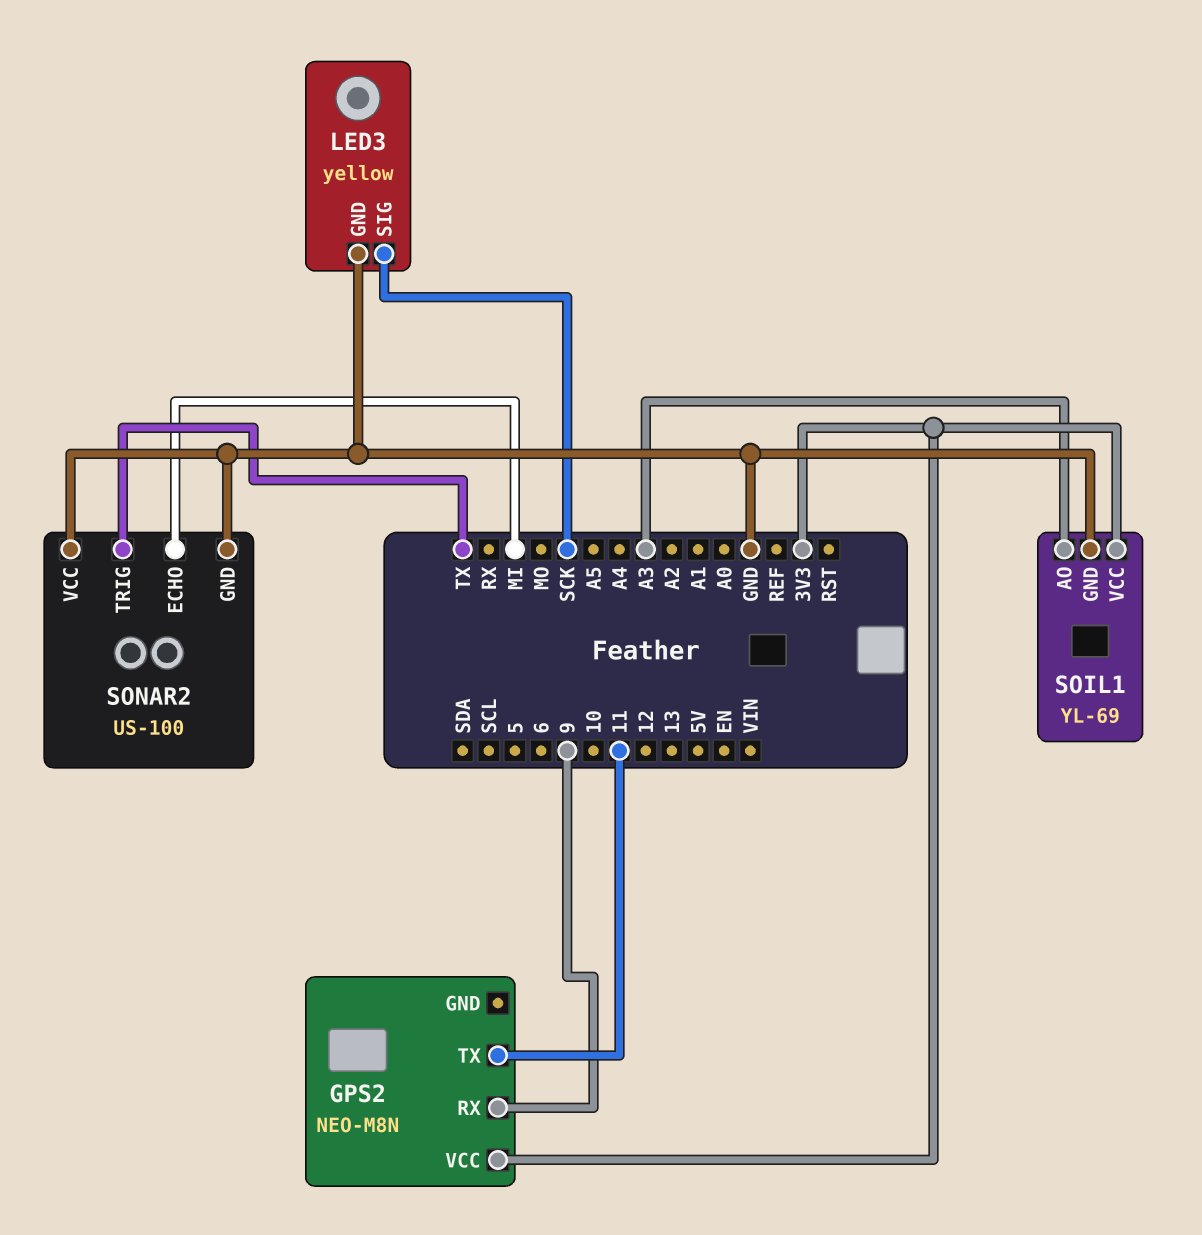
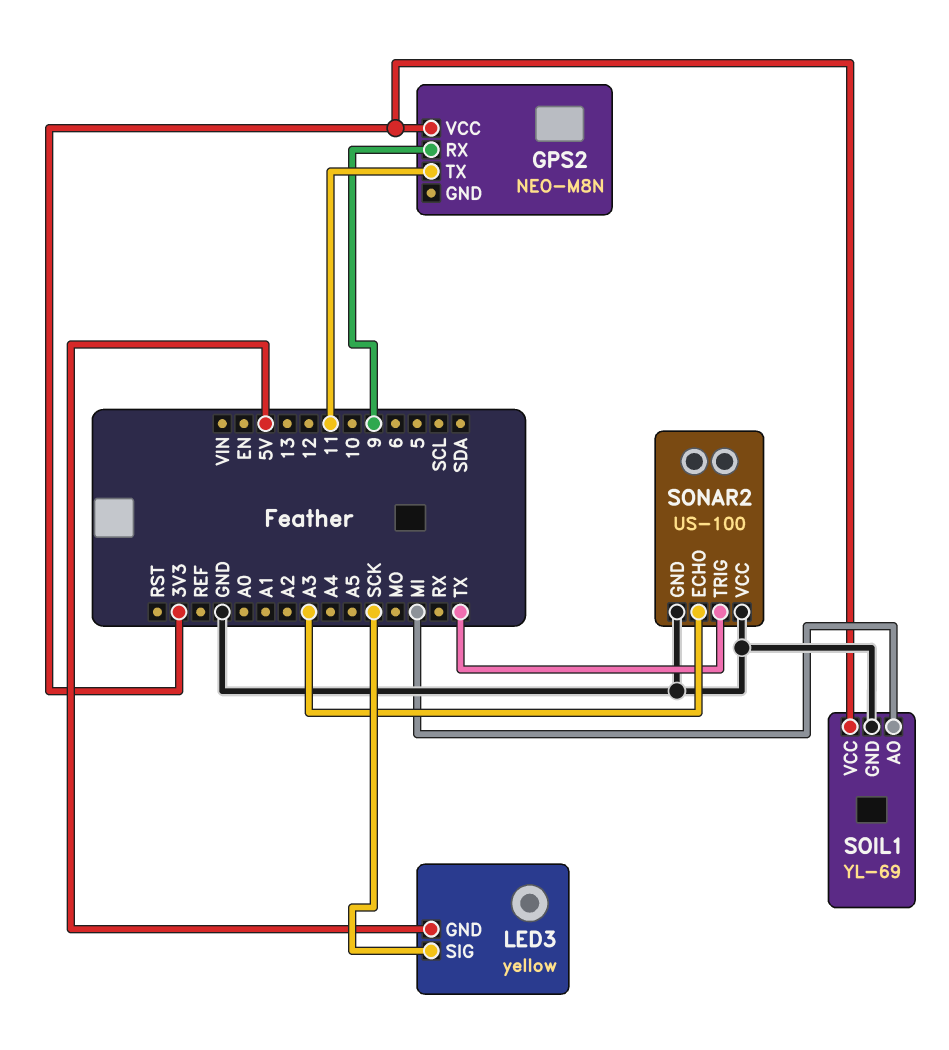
LED3 pin GND: GND -> 5V
SOIL1 pin AO: A3 -> MI
SONAR2 pin ECHO: MI -> A3

